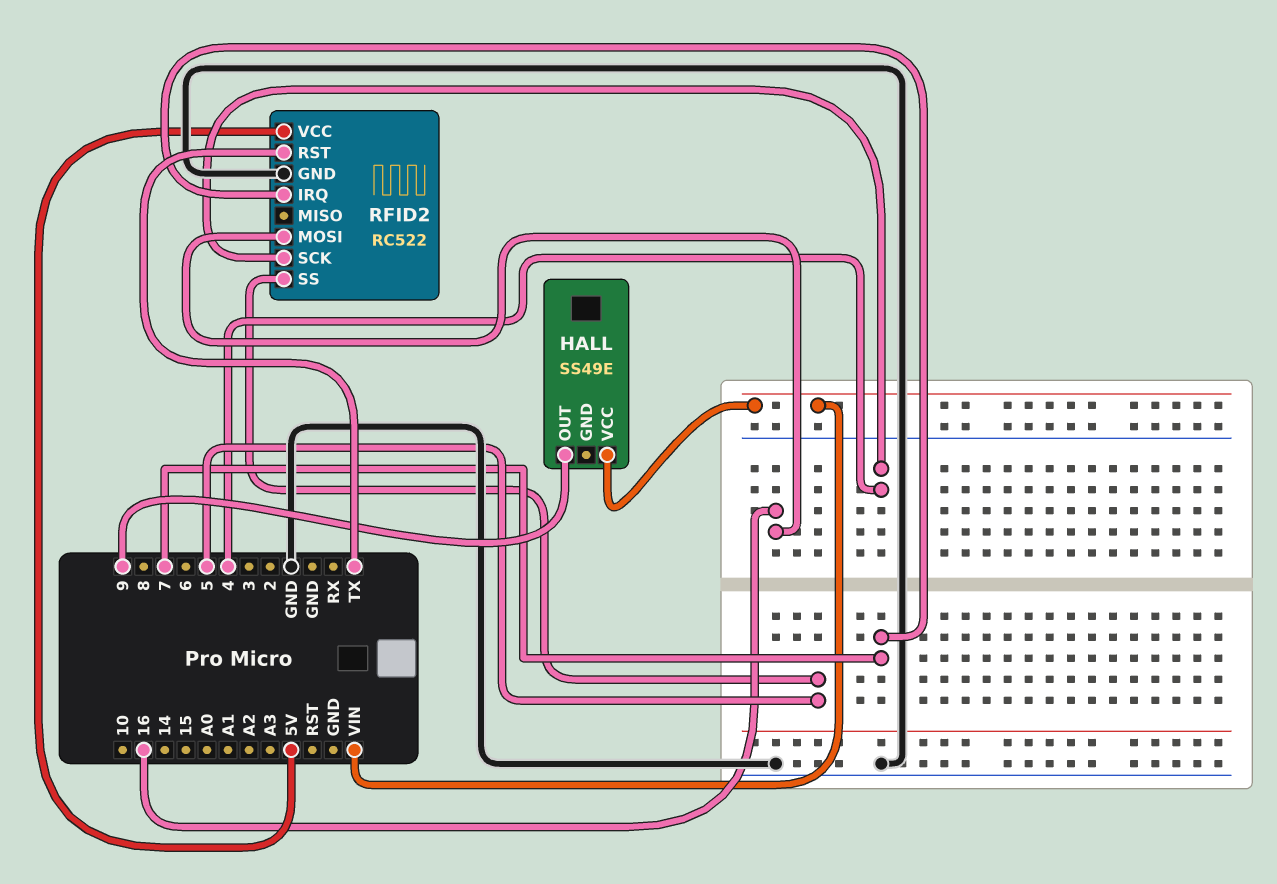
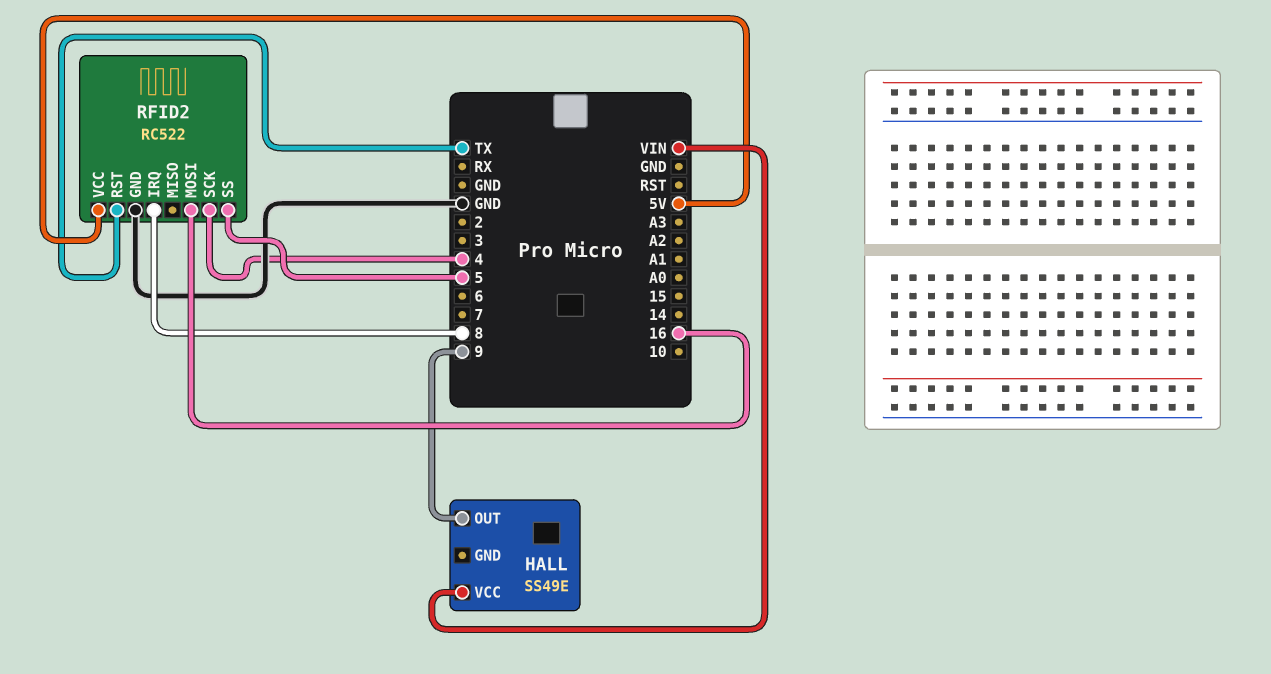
RFID2 pin IRQ: 7 -> 8

